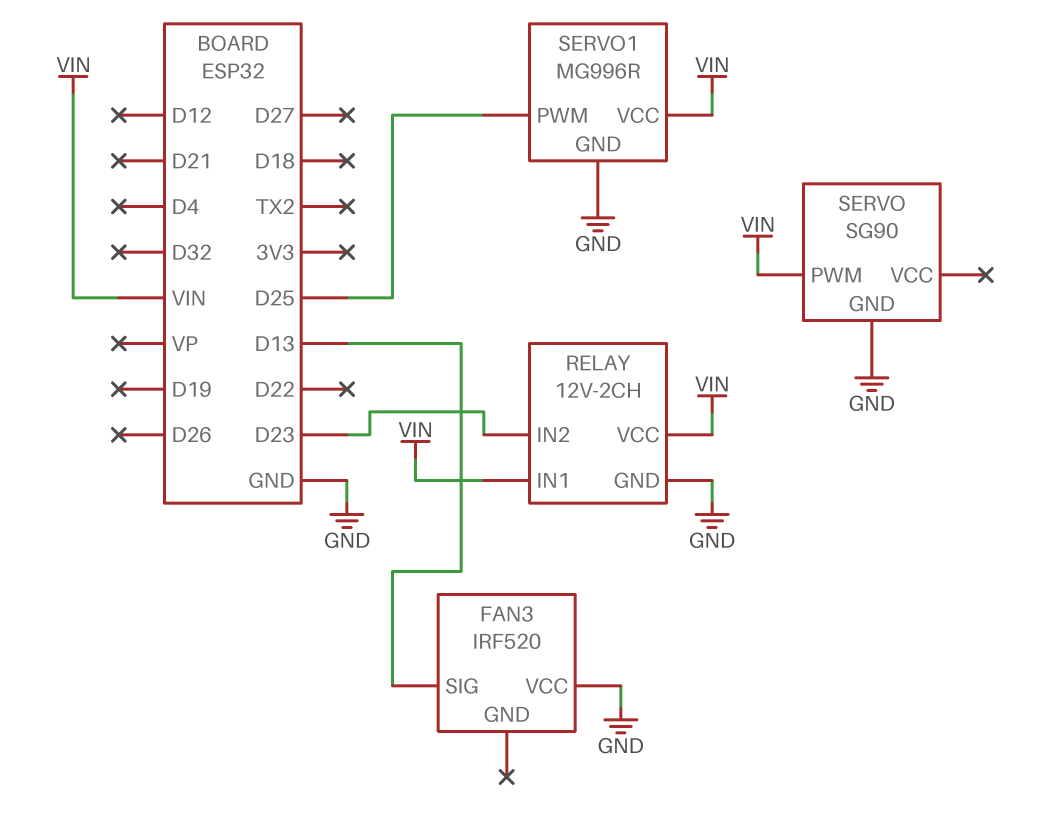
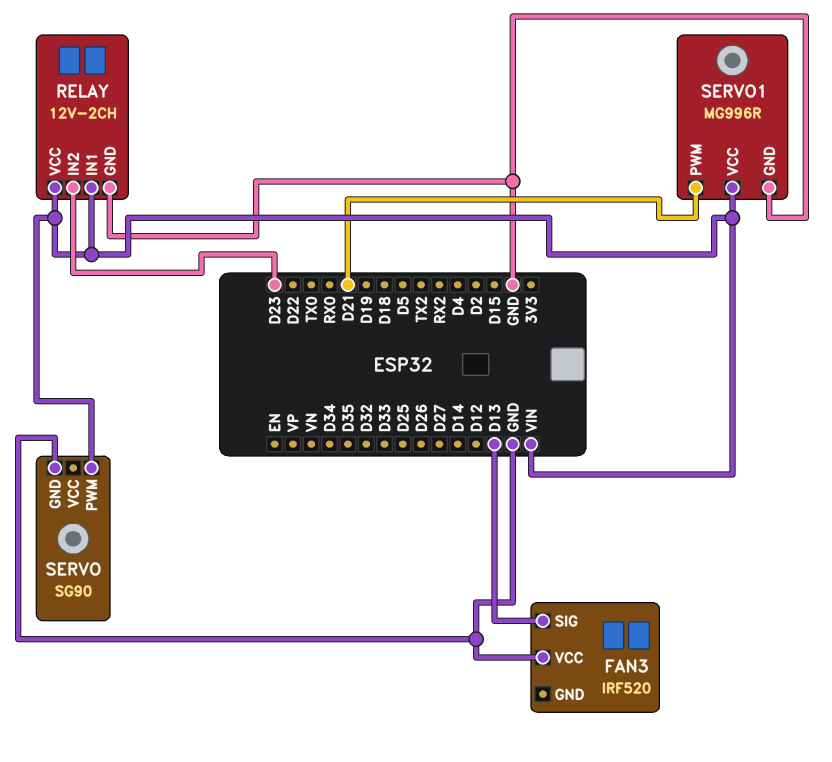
SERVO1 pin PWM: D25 -> D21

